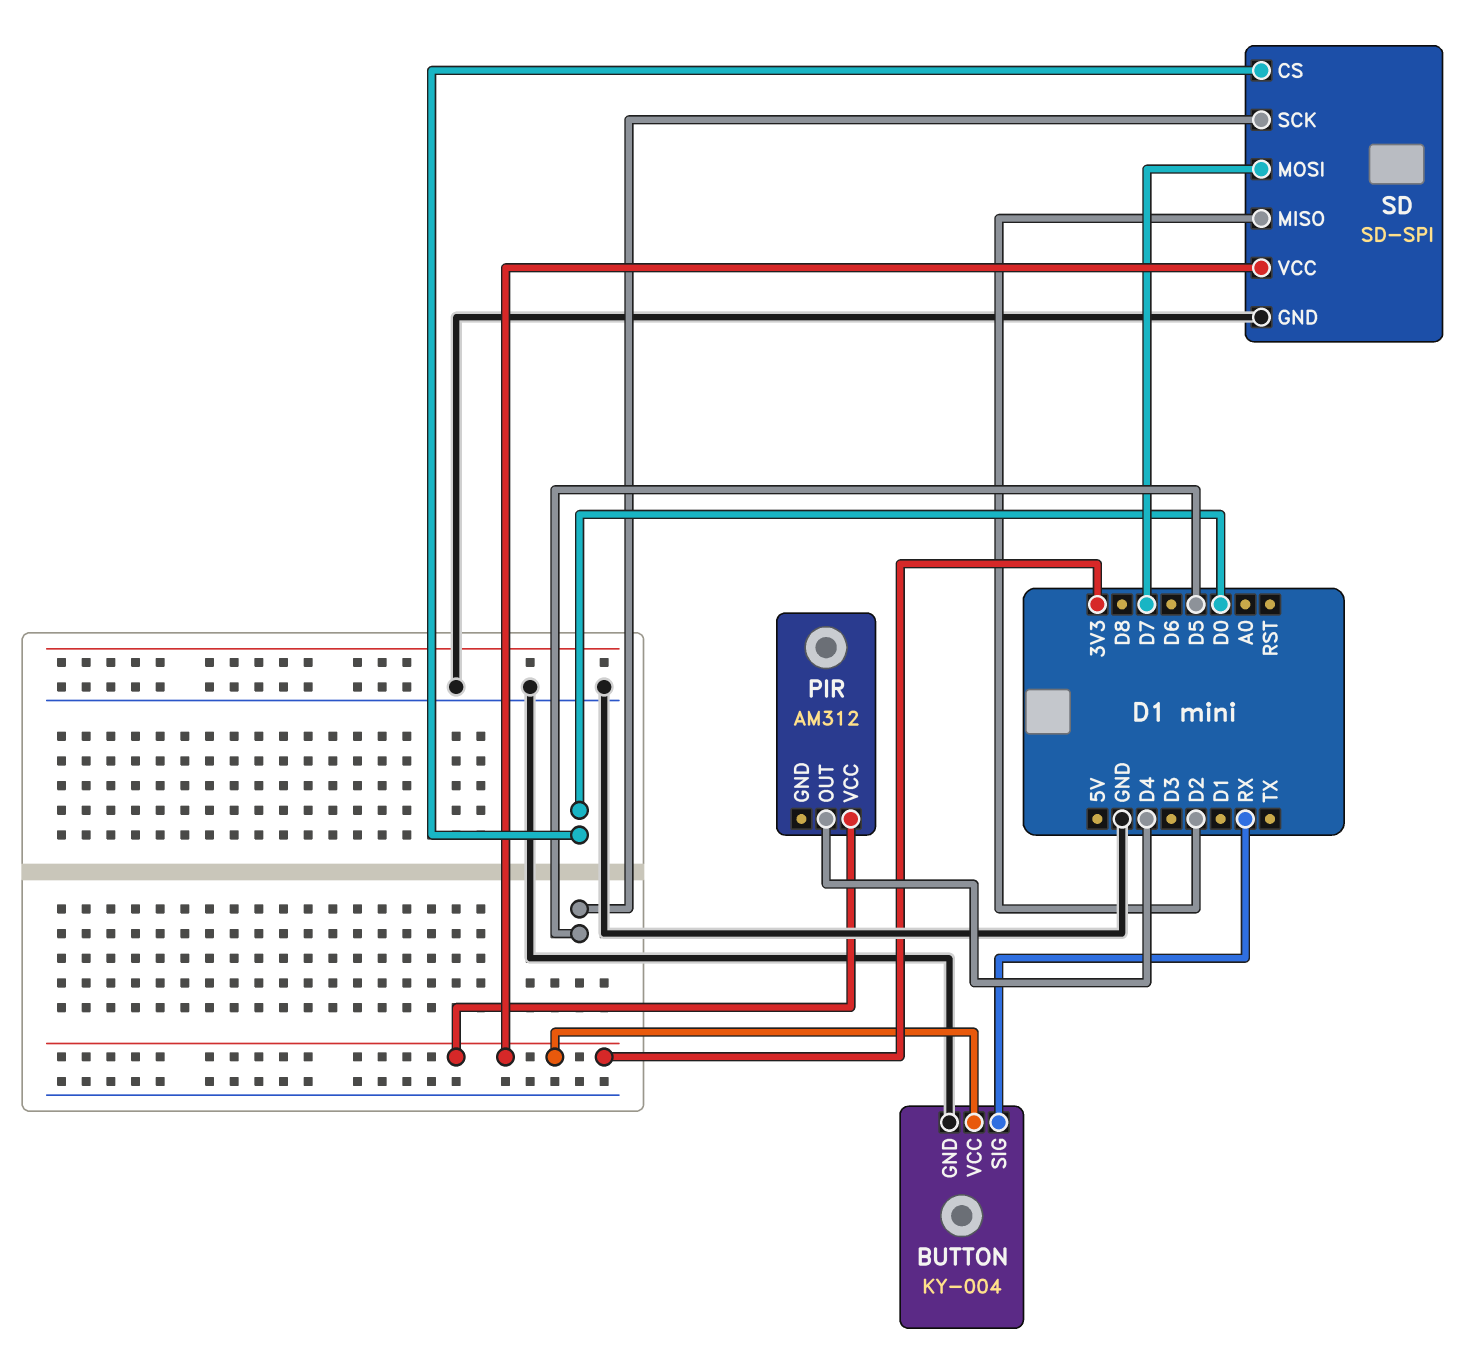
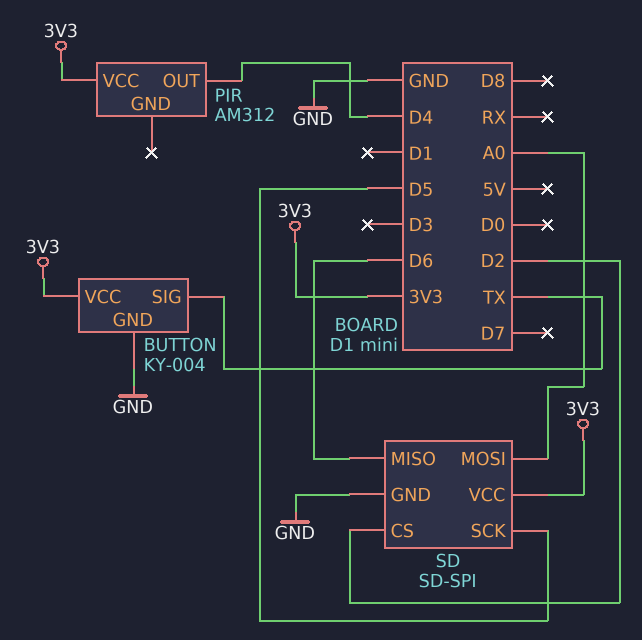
BUTTON pin SIG: RX -> TX
SD pin CS: D0 -> D2
SD pin MISO: D2 -> D6
SD pin MOSI: D7 -> A0

